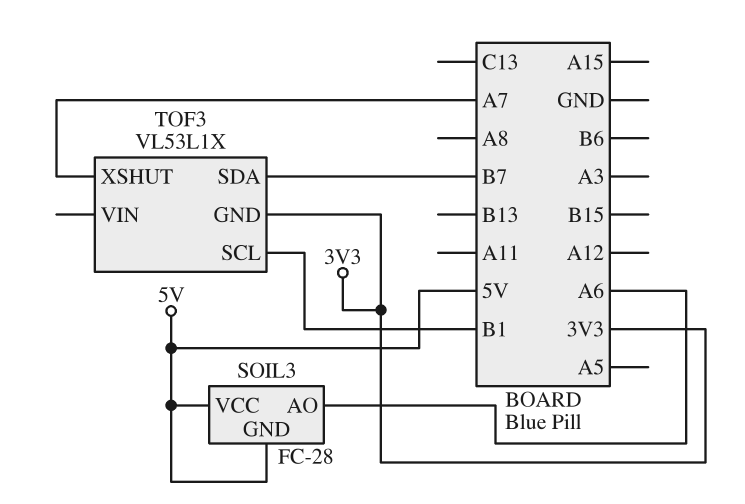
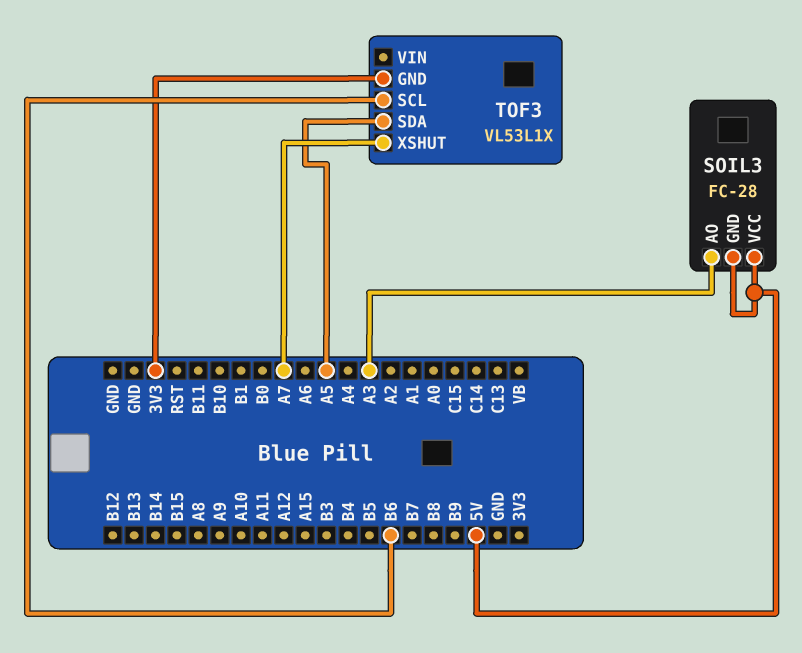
SOIL3 pin AO: A6 -> A3
TOF3 pin SCL: B1 -> B6
TOF3 pin SDA: B7 -> A5

